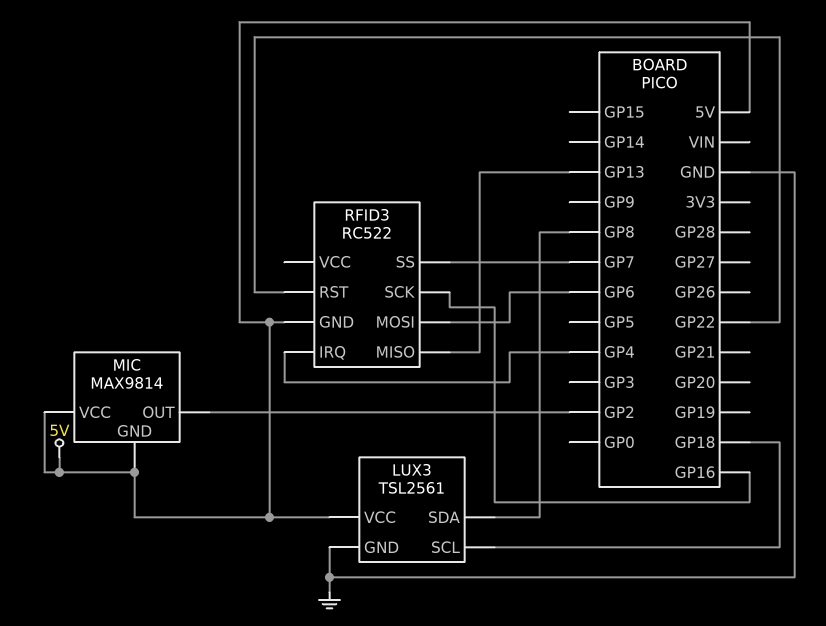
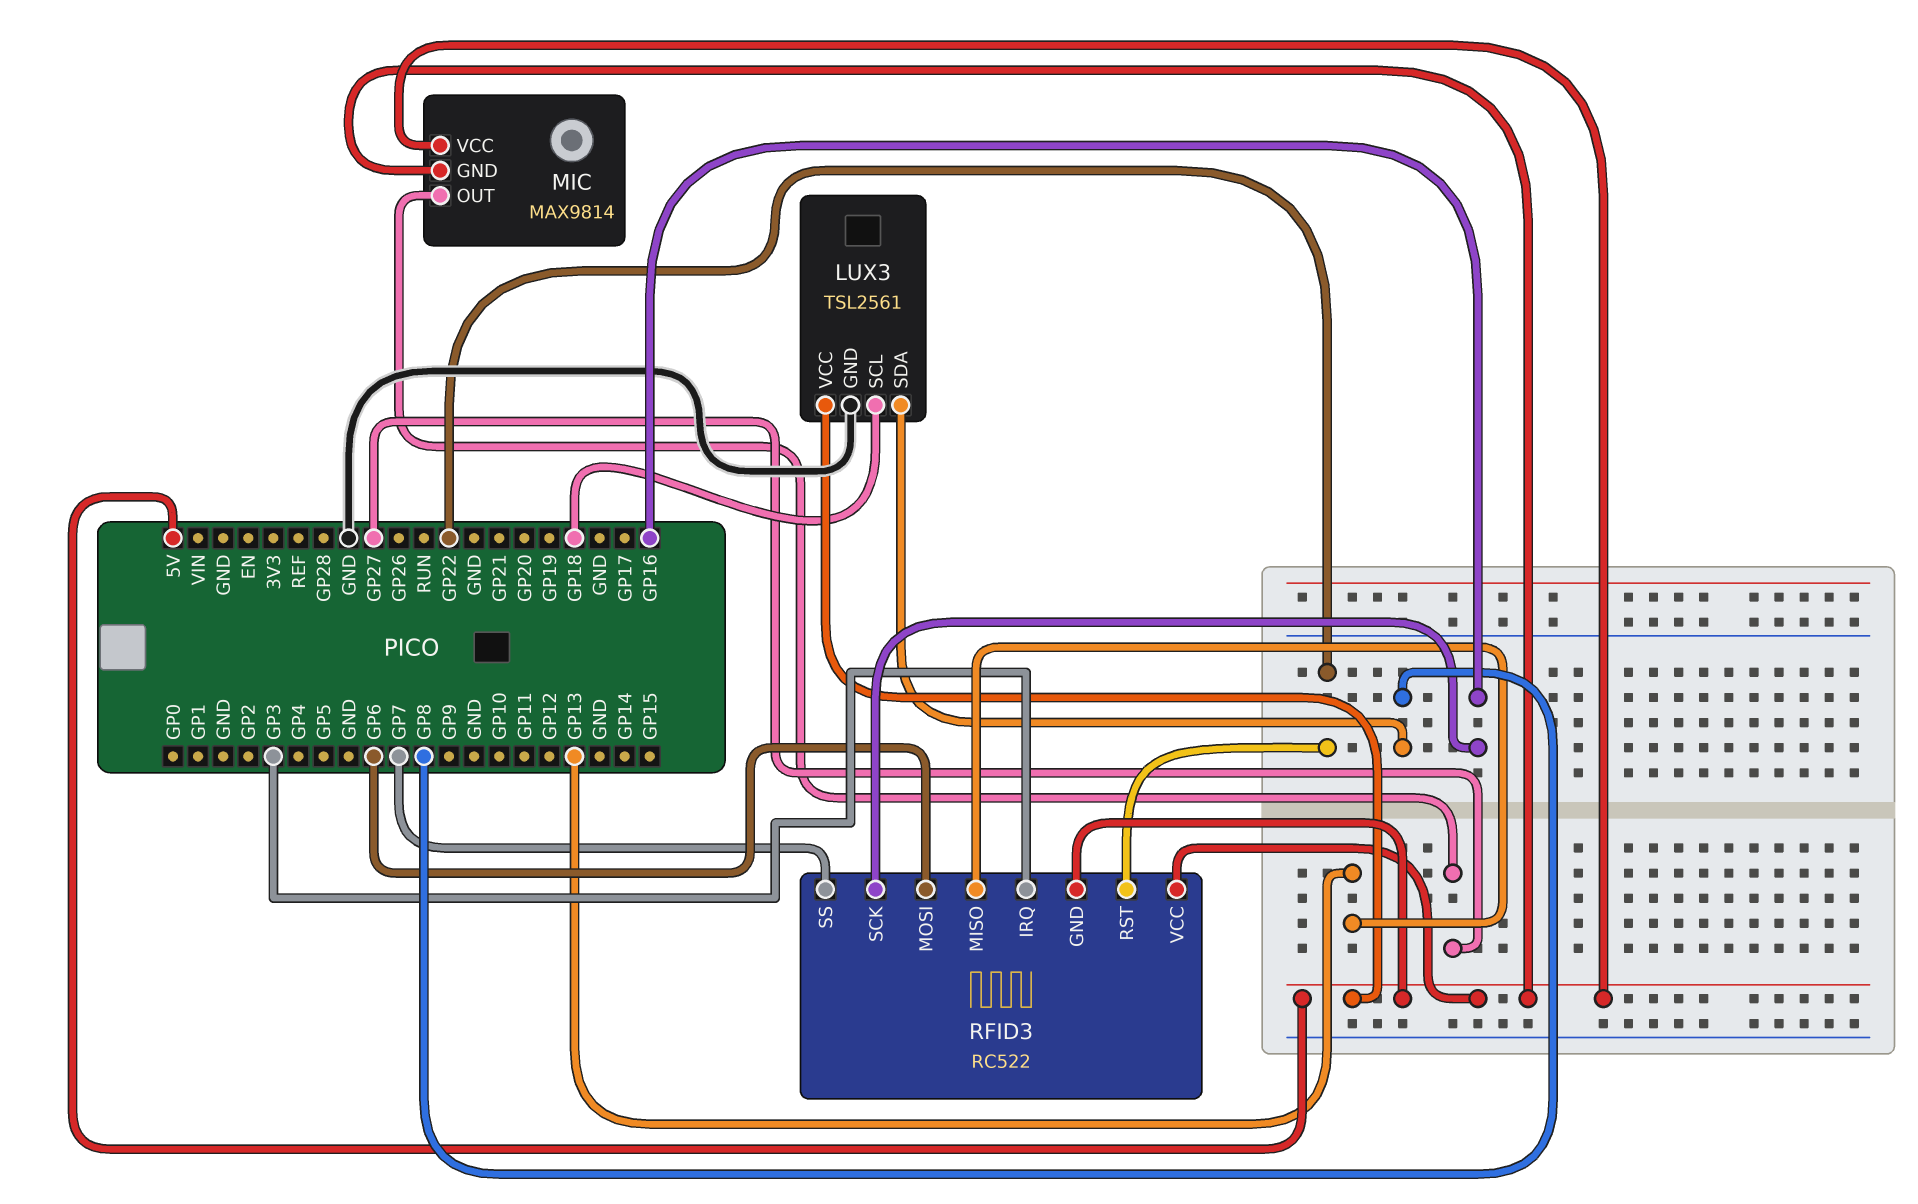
MIC pin OUT: GP2 -> GP27
RFID3 pin IRQ: GP4 -> GP3
RFID3 pin VCC: none -> 5V

